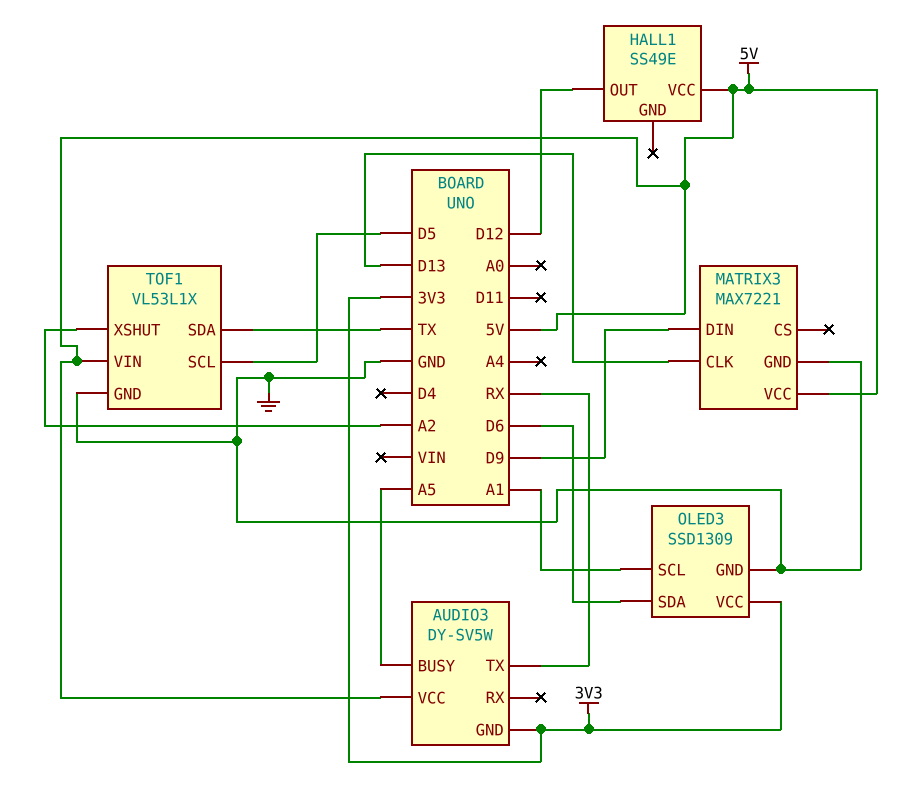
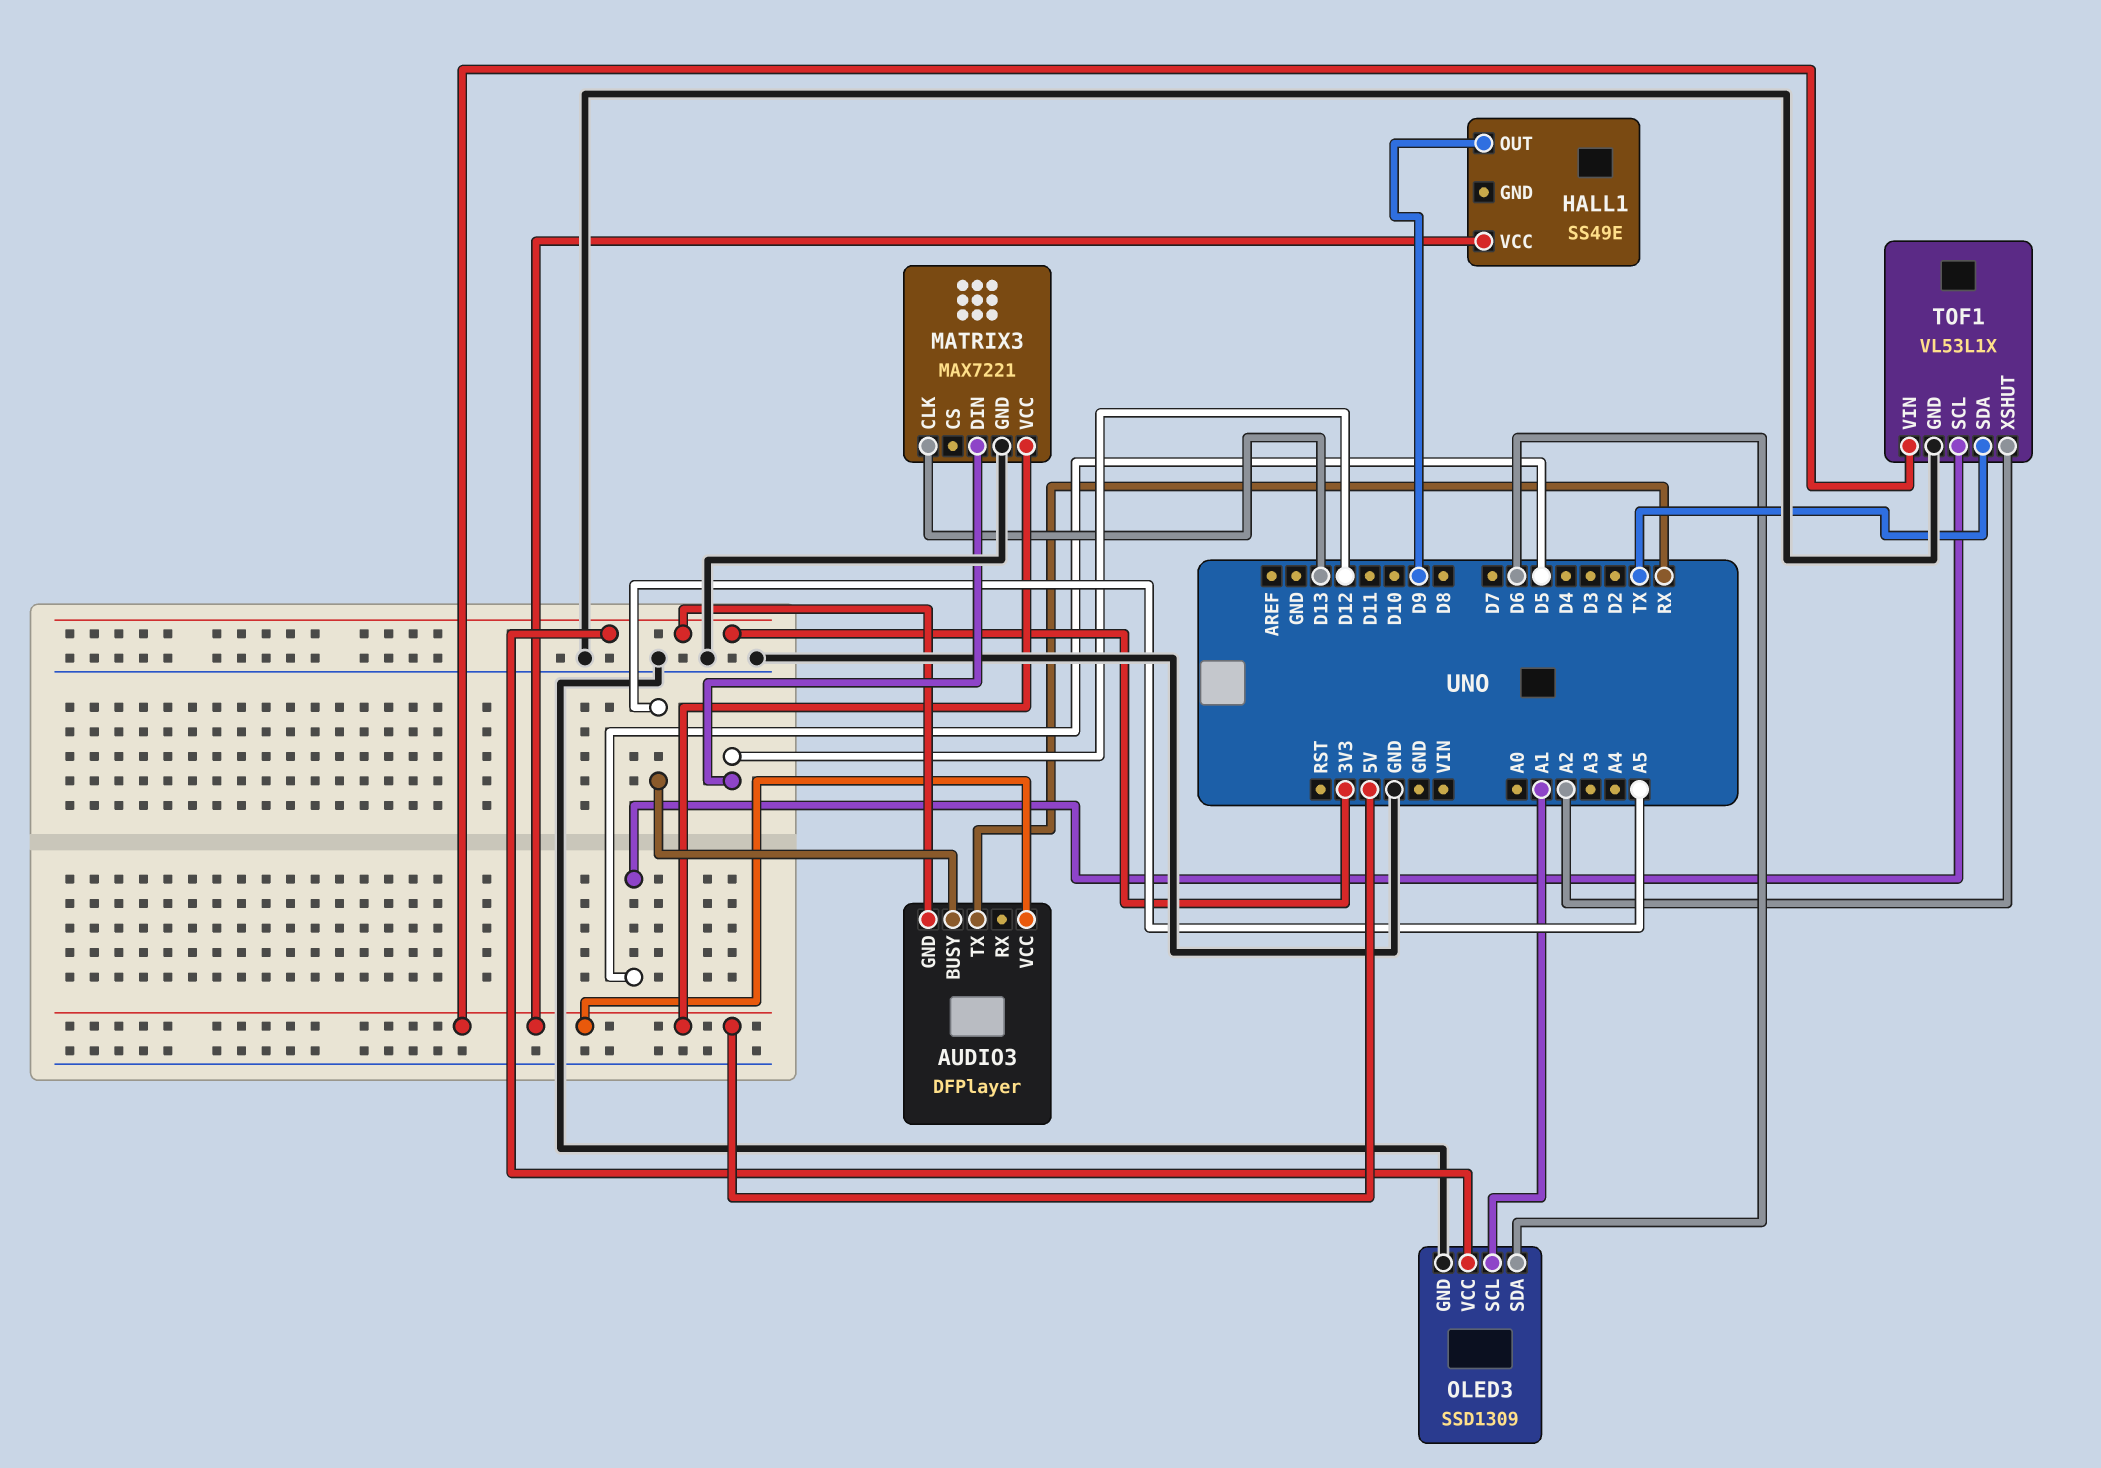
AUDIO3: DY-SV5W -> DFPlayer
HALL1 pin OUT: D12 -> D9
MATRIX3 pin DIN: D9 -> D12

